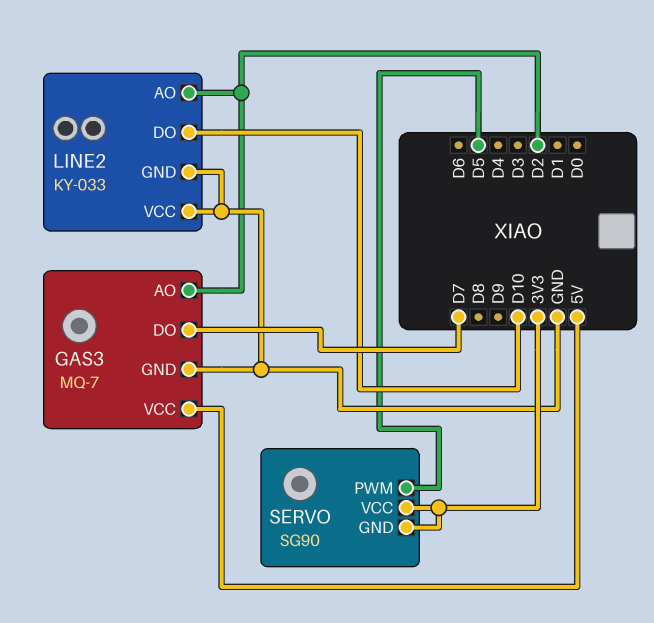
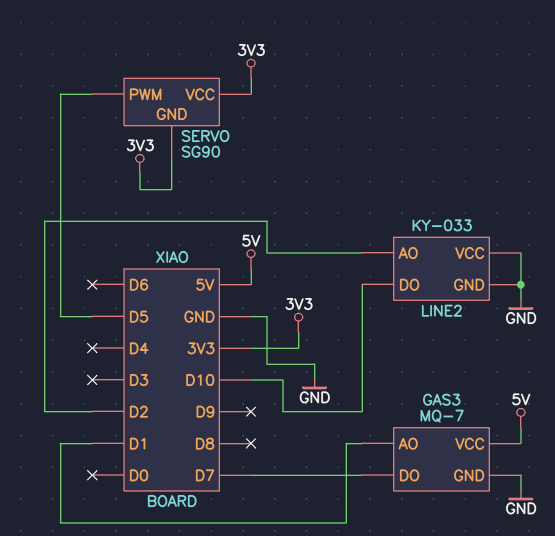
GAS3 pin AO: D2 -> D1

